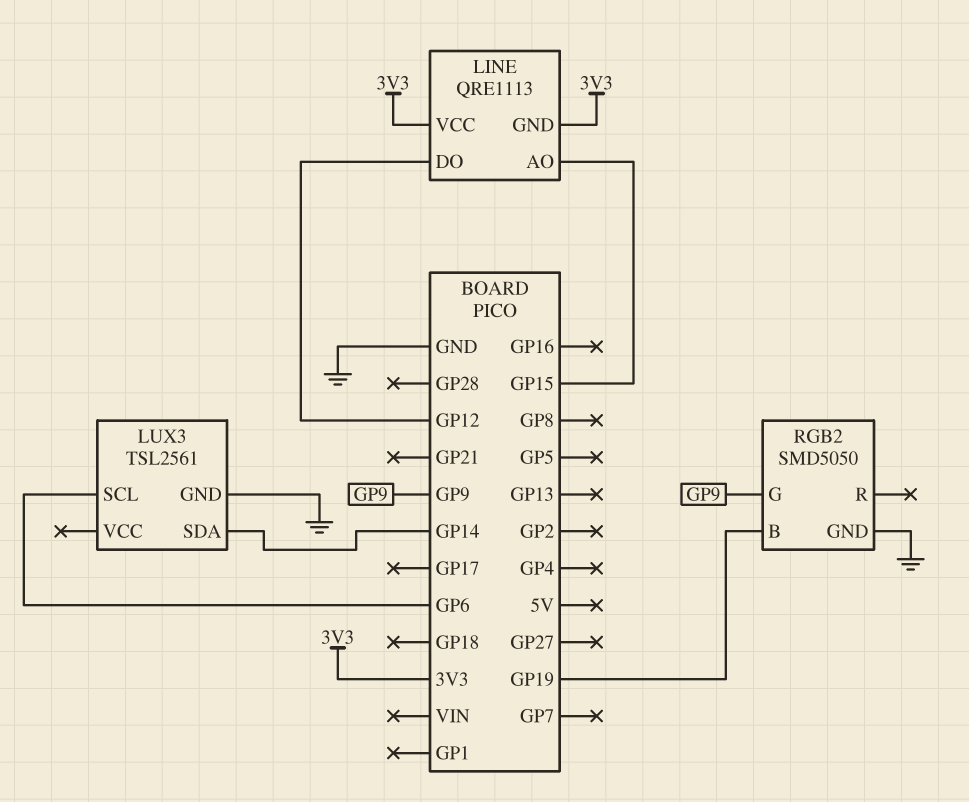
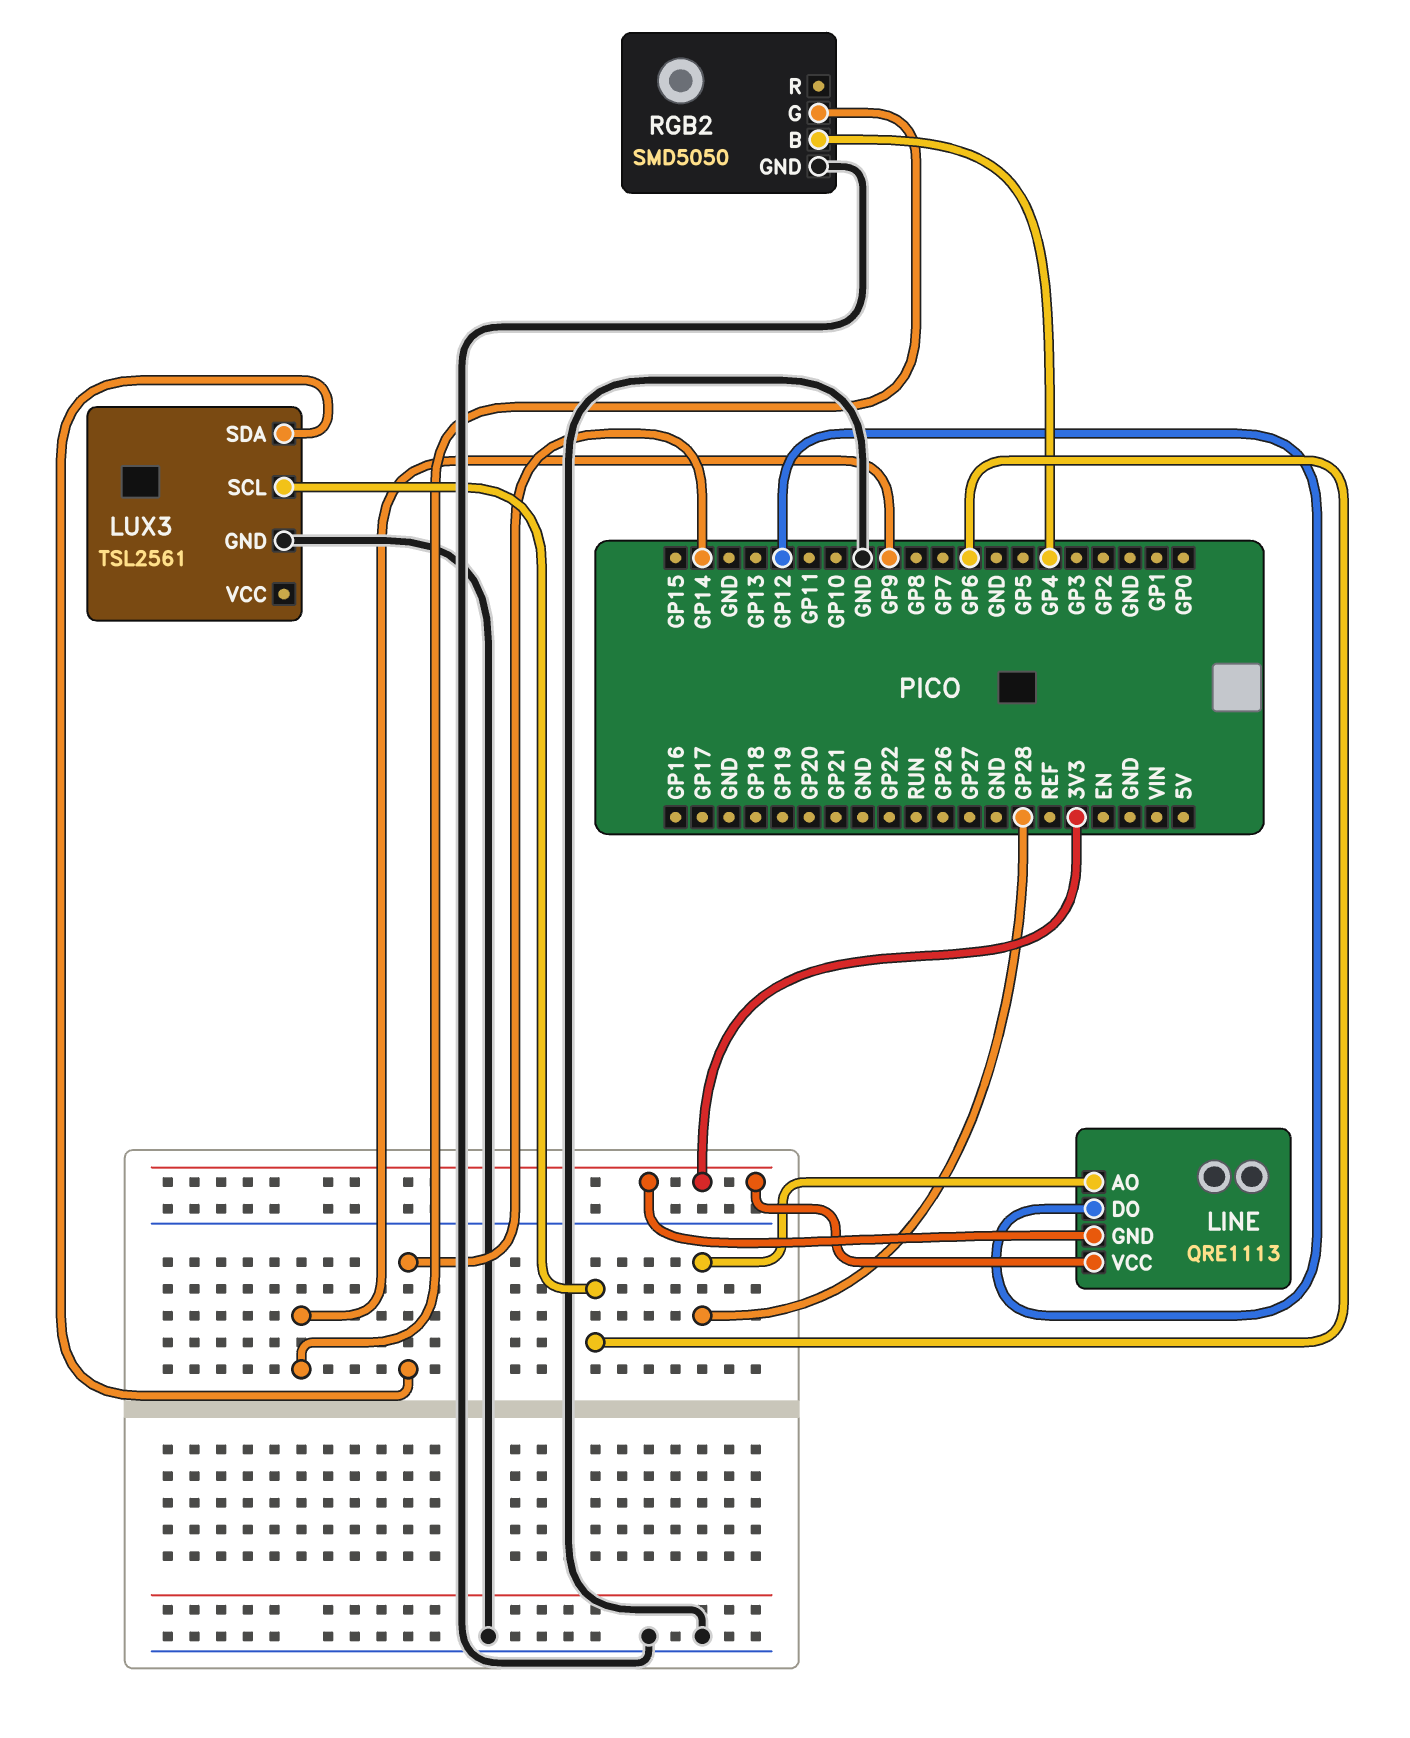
LINE pin AO: GP15 -> GP28
RGB2 pin B: GP19 -> GP4

